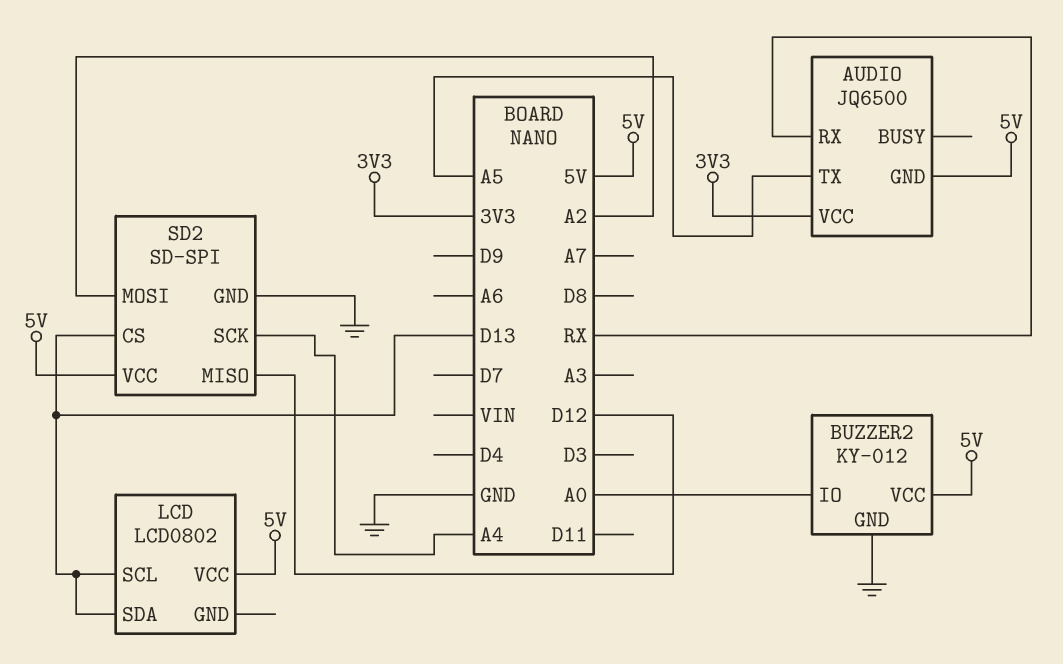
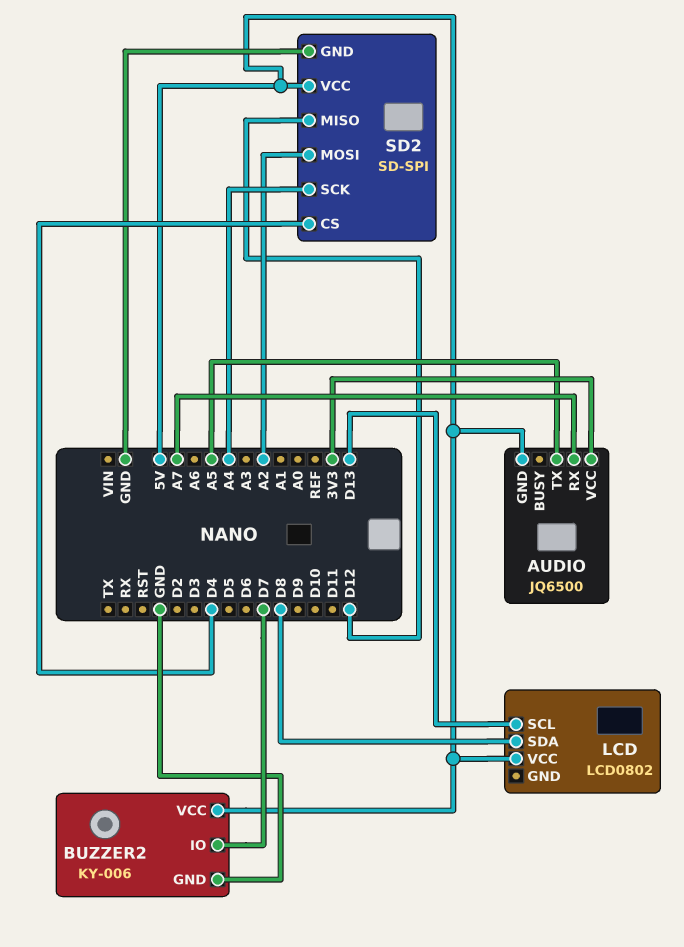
AUDIO pin RX: RX -> A7
BUZZER2: KY-012 -> KY-006
BUZZER2 pin IO: A0 -> D7
LCD pin SDA: D13 -> D8
SD2 pin CS: D13 -> D4

